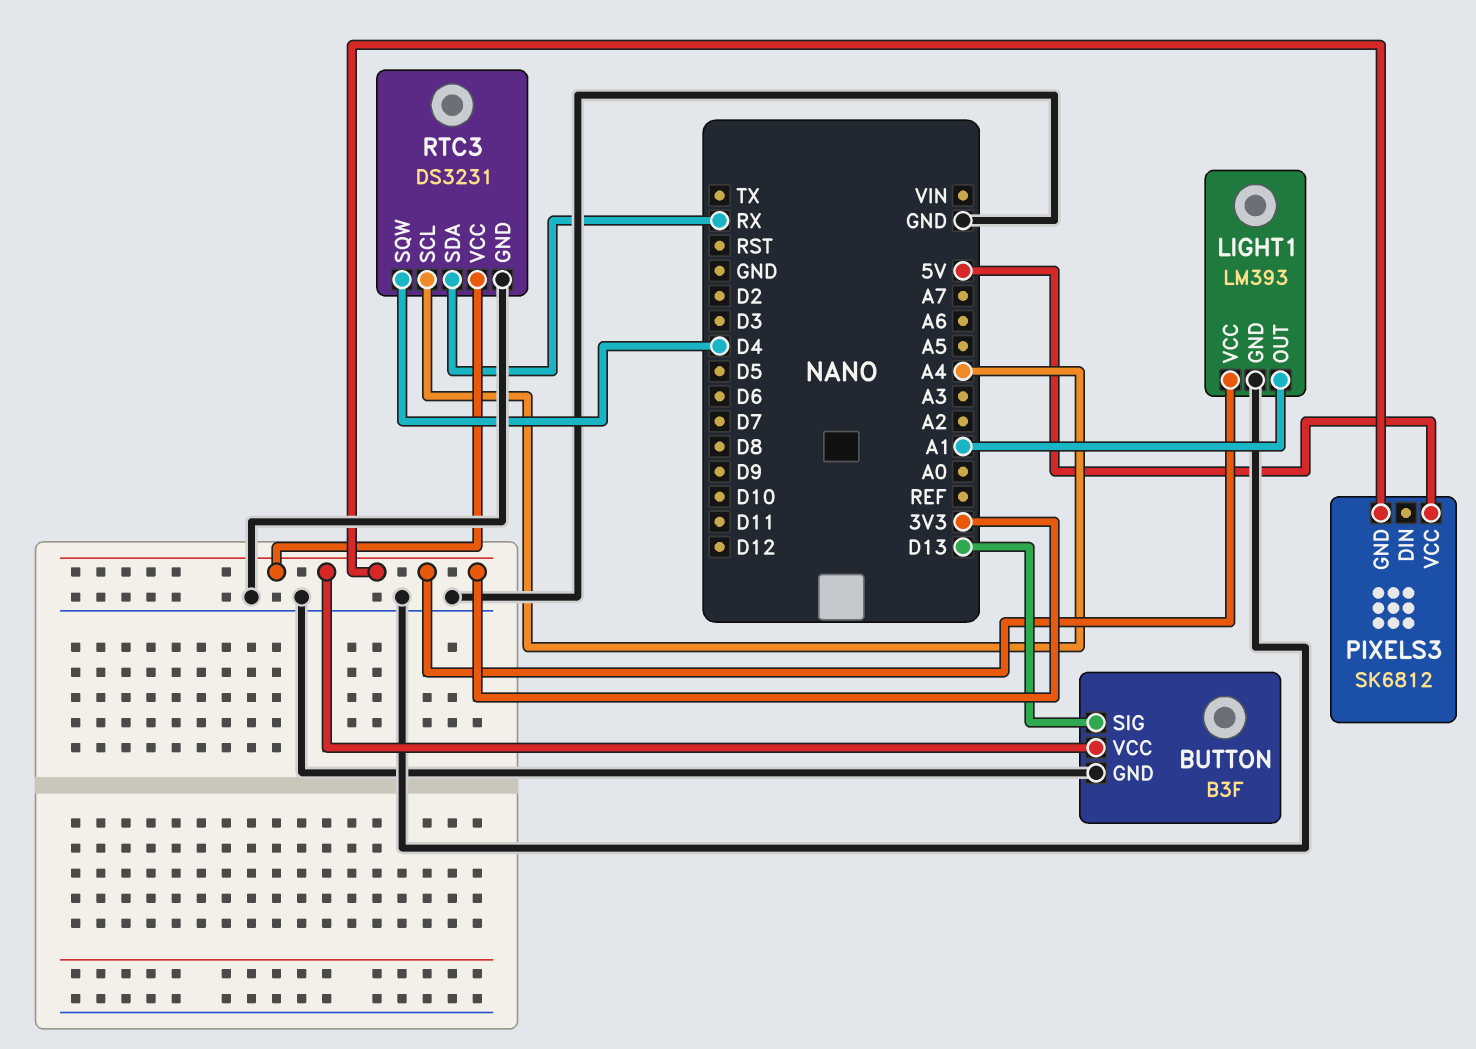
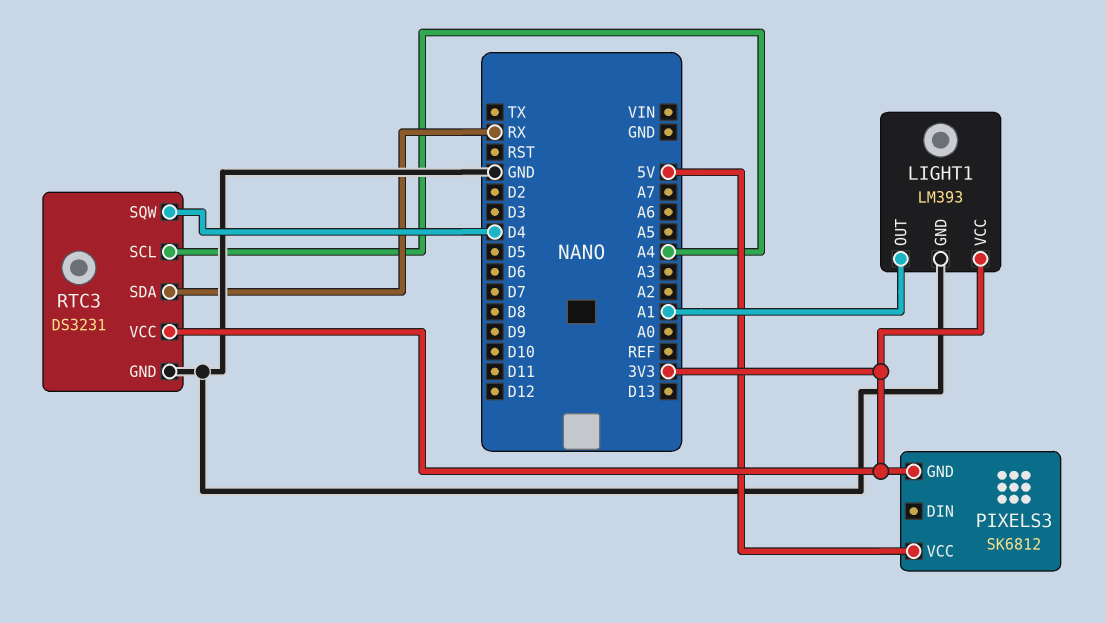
BUTTON: B3F -> none
BUTTON pin GND: GND -> none
BUTTON pin SIG: D13 -> none
BUTTON pin VCC: 3V3 -> none

